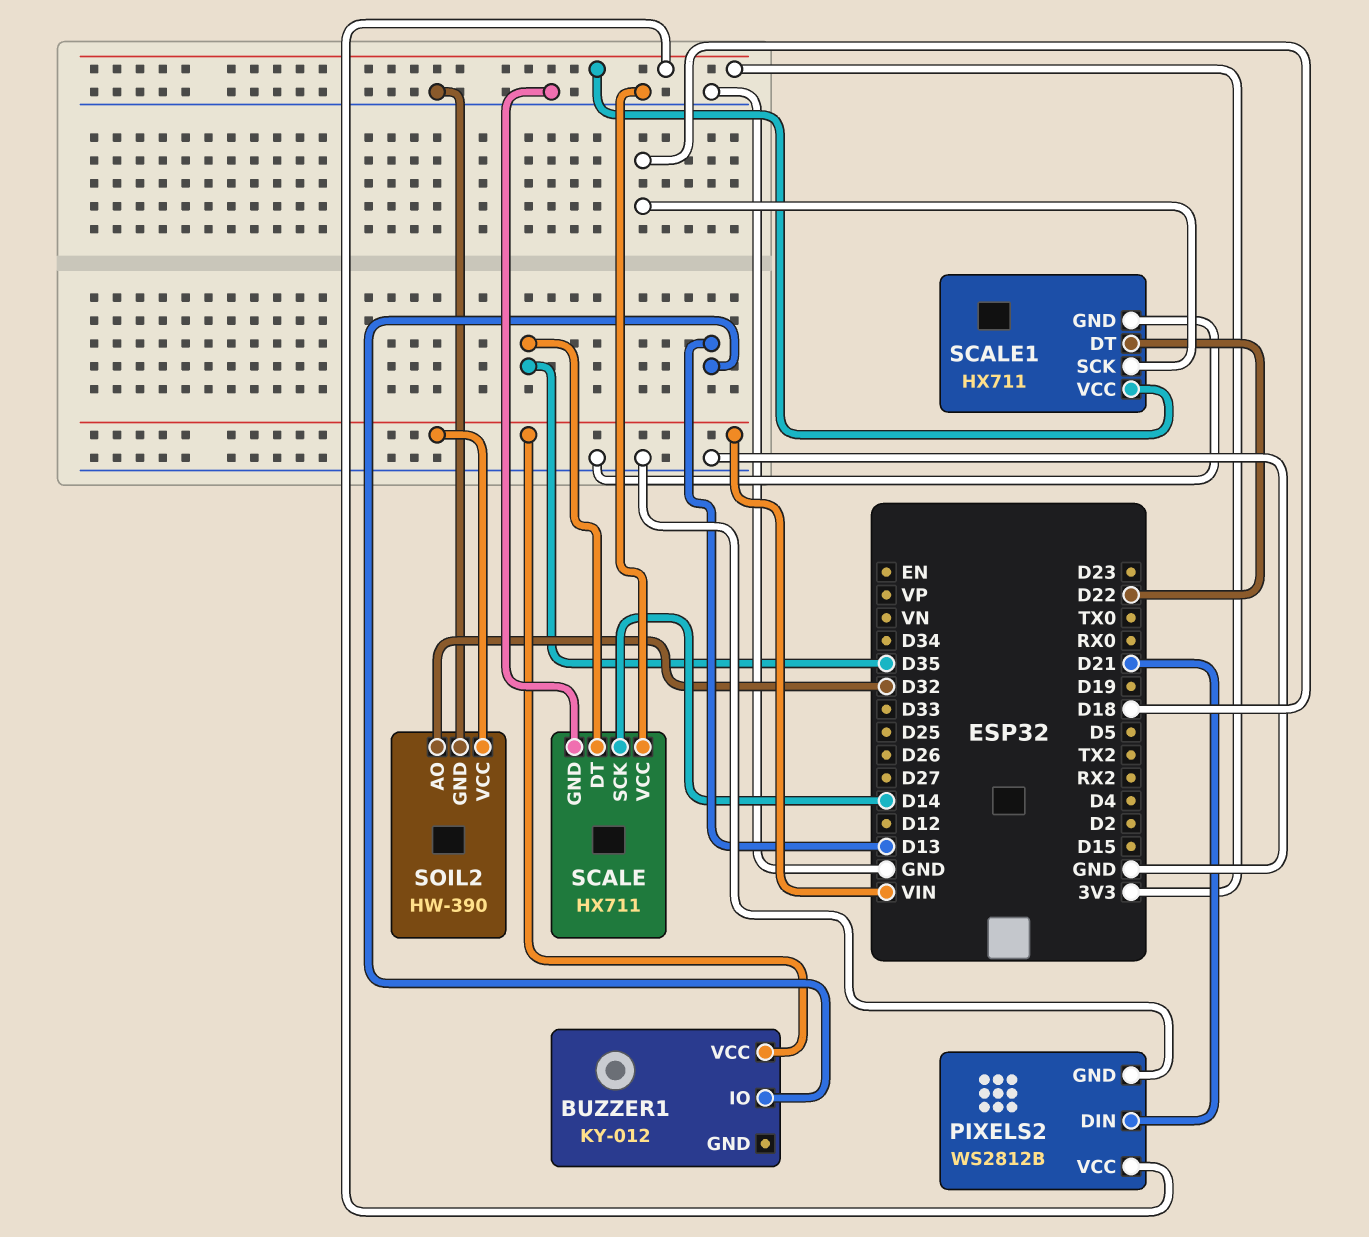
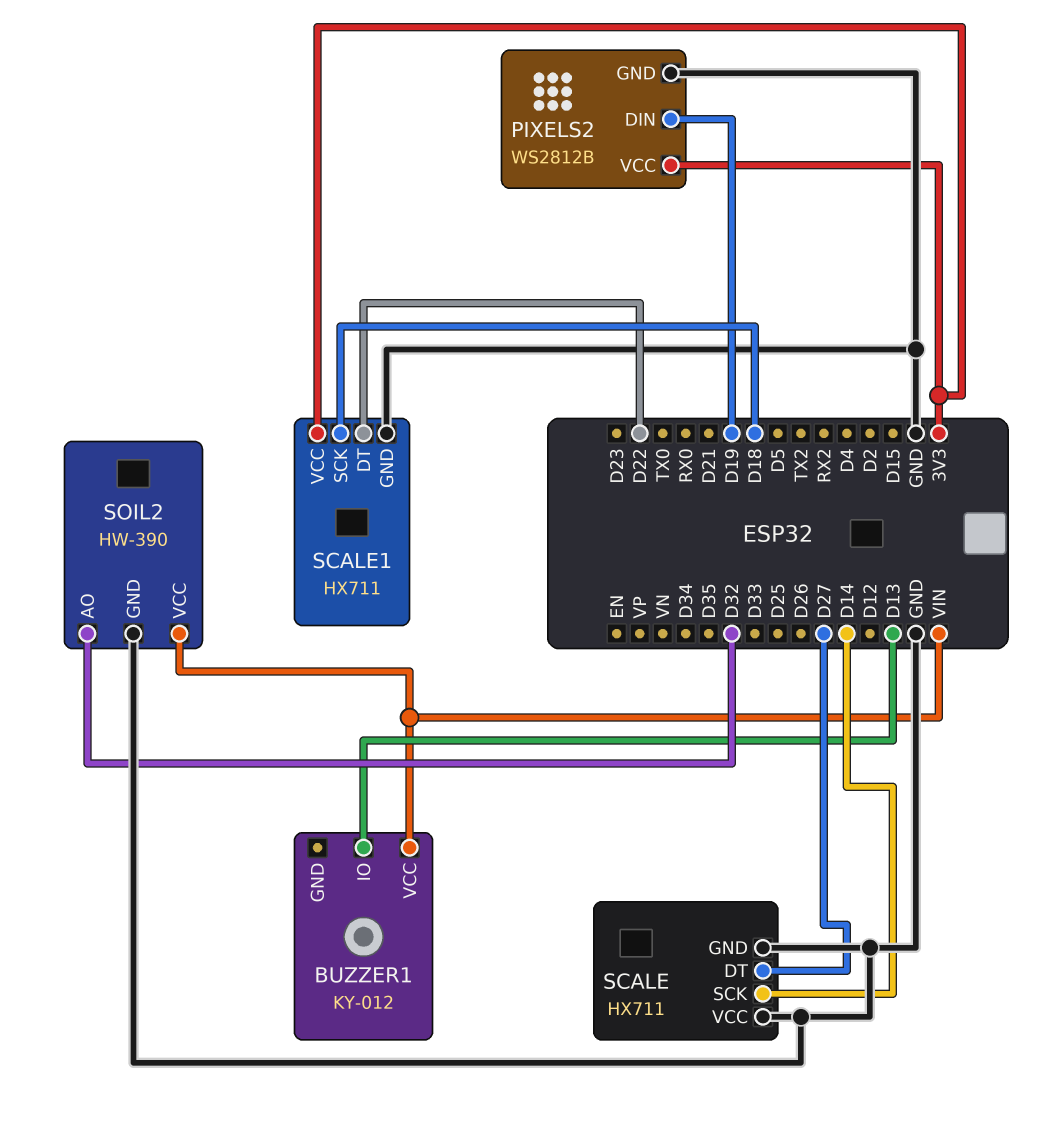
PIXELS2 pin DIN: D21 -> D19
SCALE pin DT: D35 -> D27

